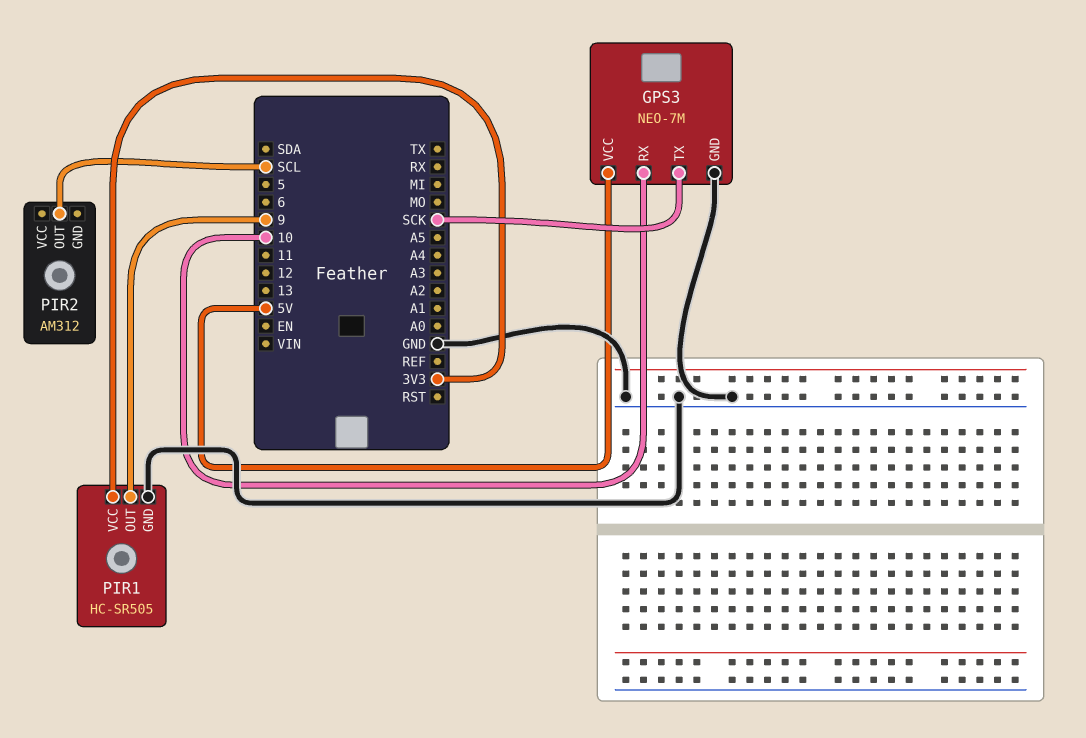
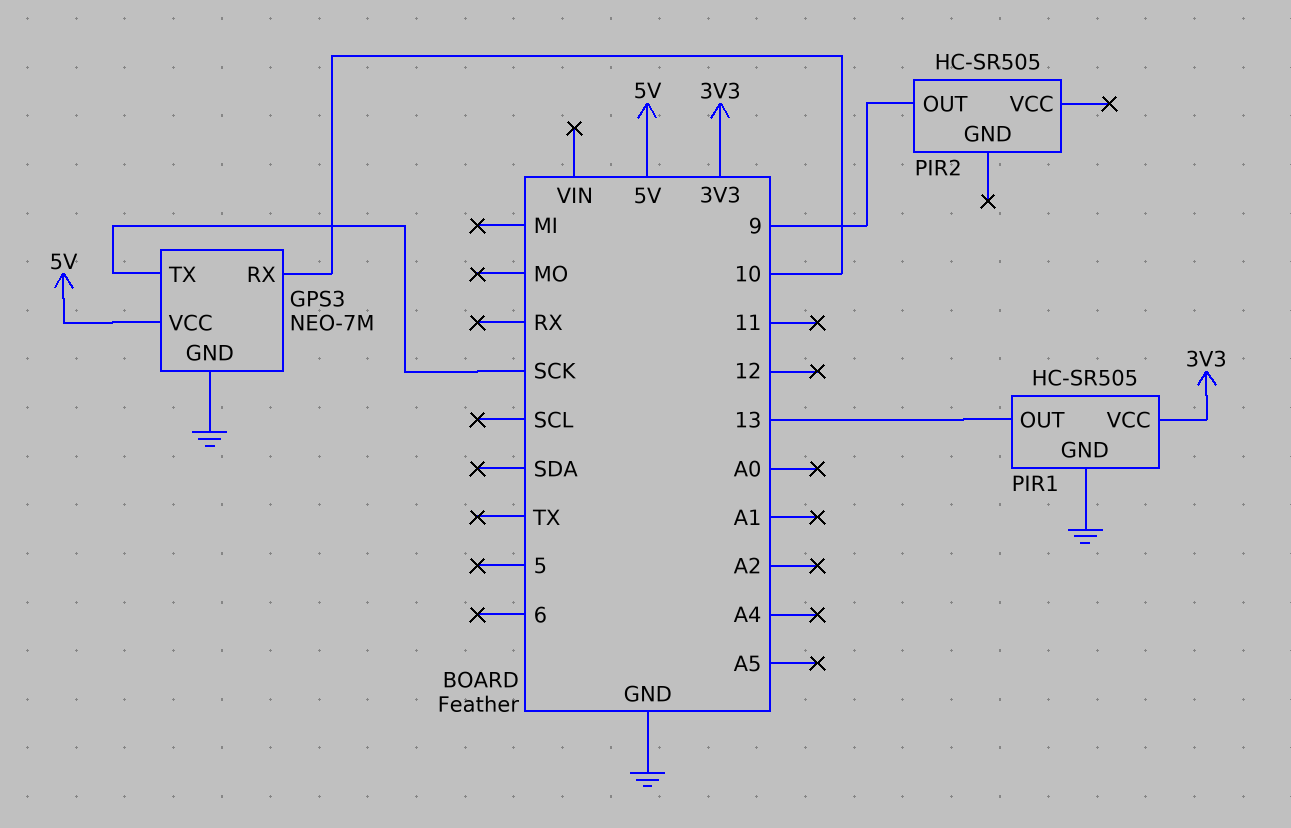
PIR1 pin OUT: 9 -> 13
PIR2: AM312 -> HC-SR505
PIR2 pin OUT: SCL -> 9

